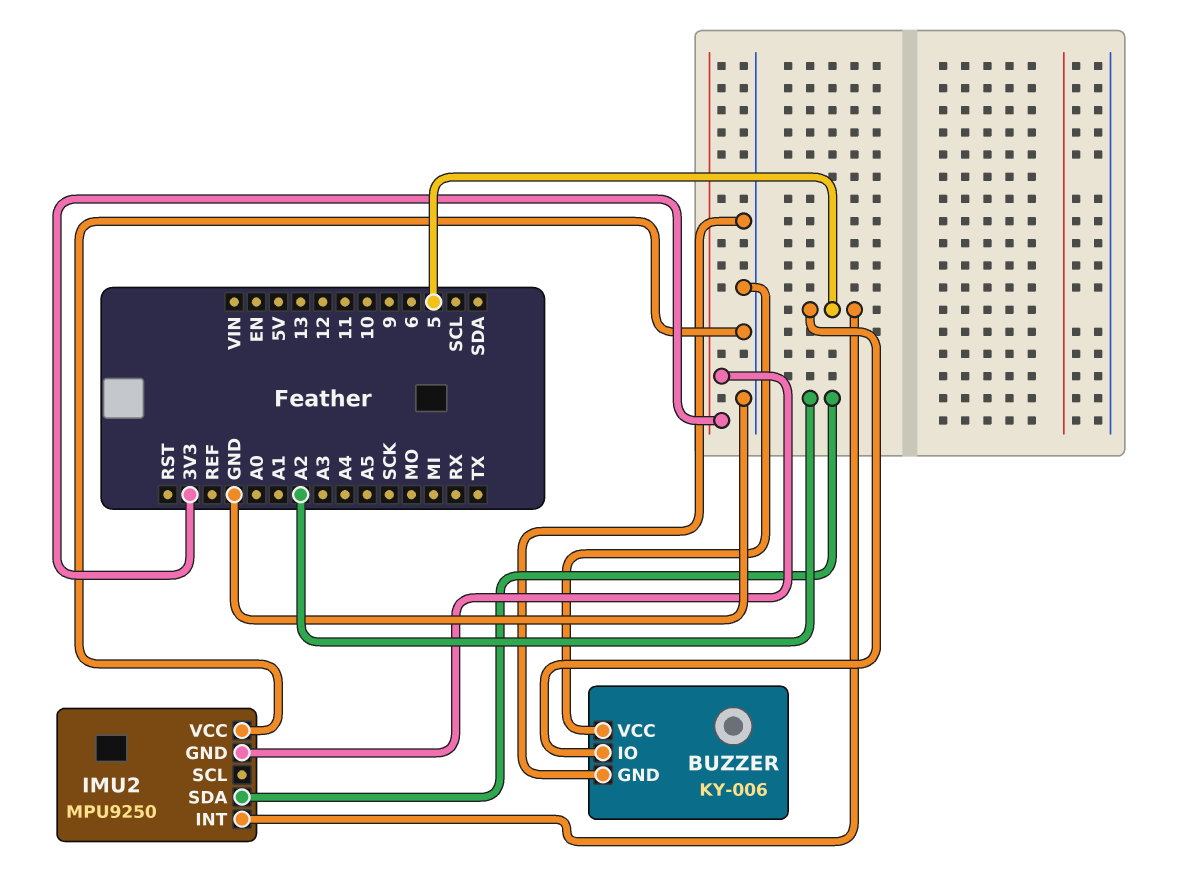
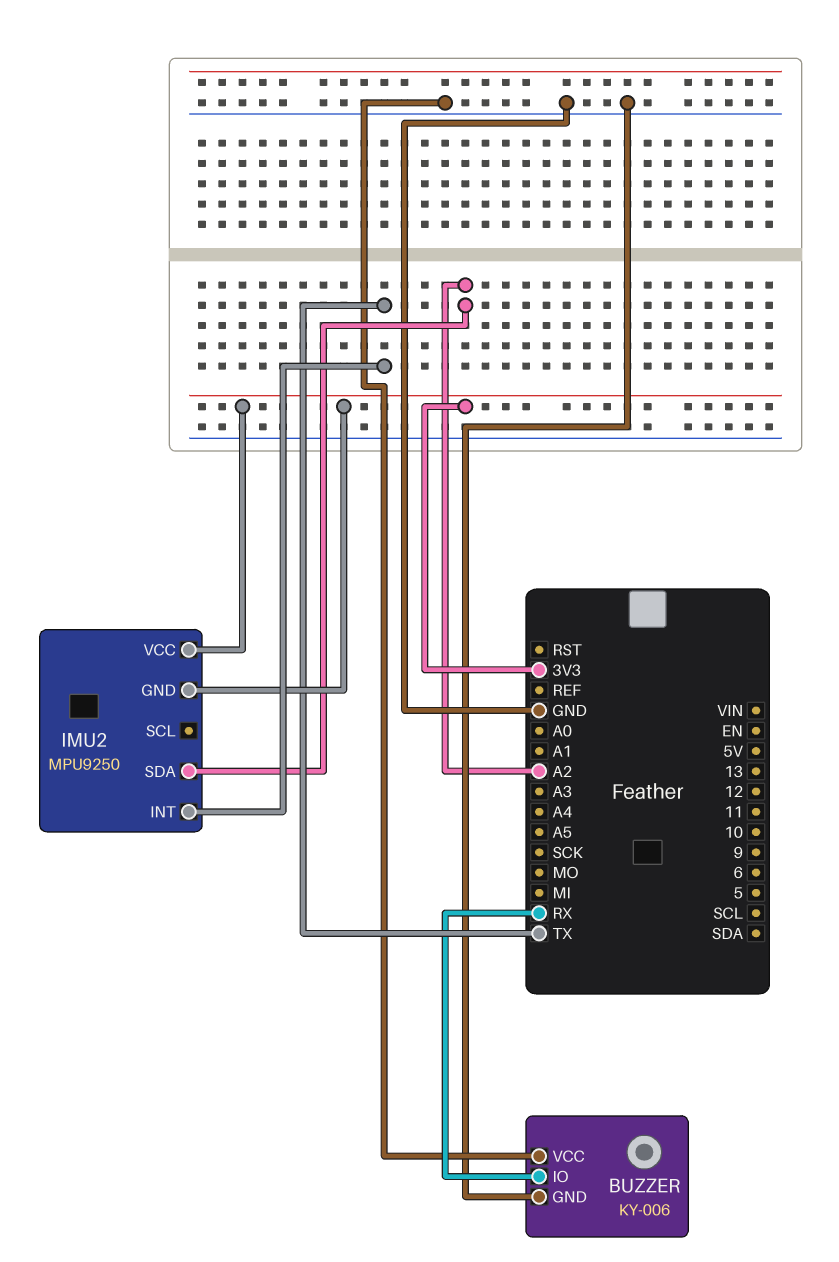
BUZZER pin IO: 5 -> RX
IMU2 pin INT: 5 -> TX
IMU2 pin VCC: GND -> 3V3

